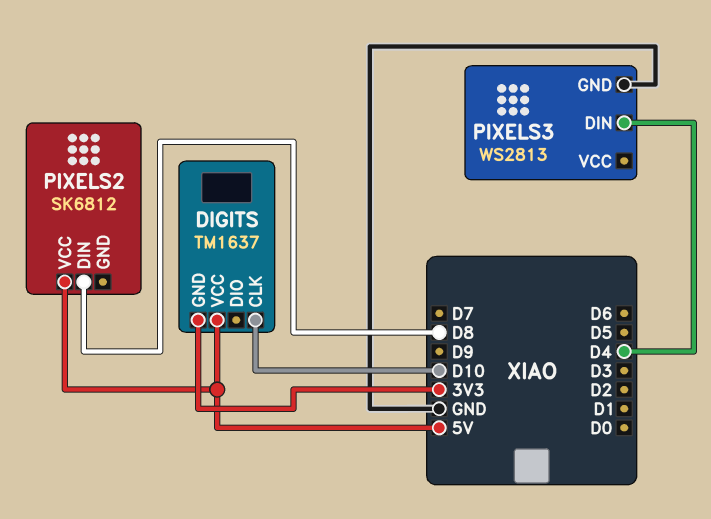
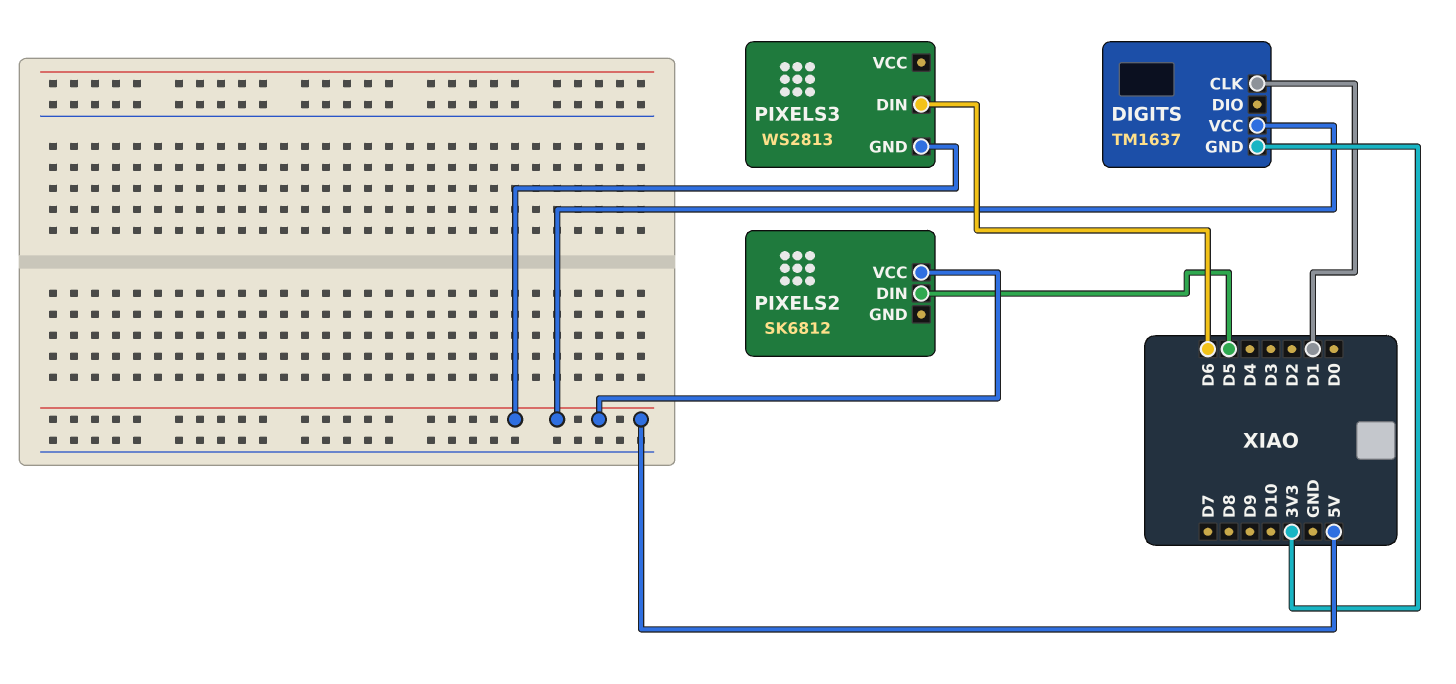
DIGITS pin CLK: D10 -> D1
PIXELS2 pin DIN: D8 -> D5
PIXELS3 pin DIN: D4 -> D6
PIXELS3 pin GND: GND -> 5V

